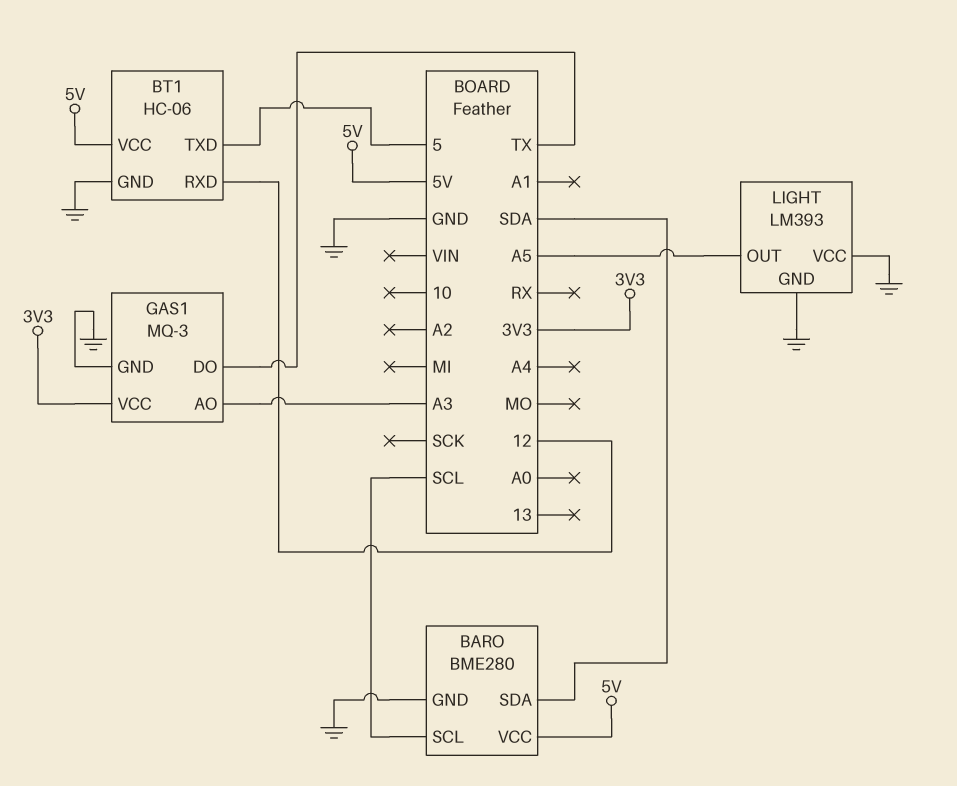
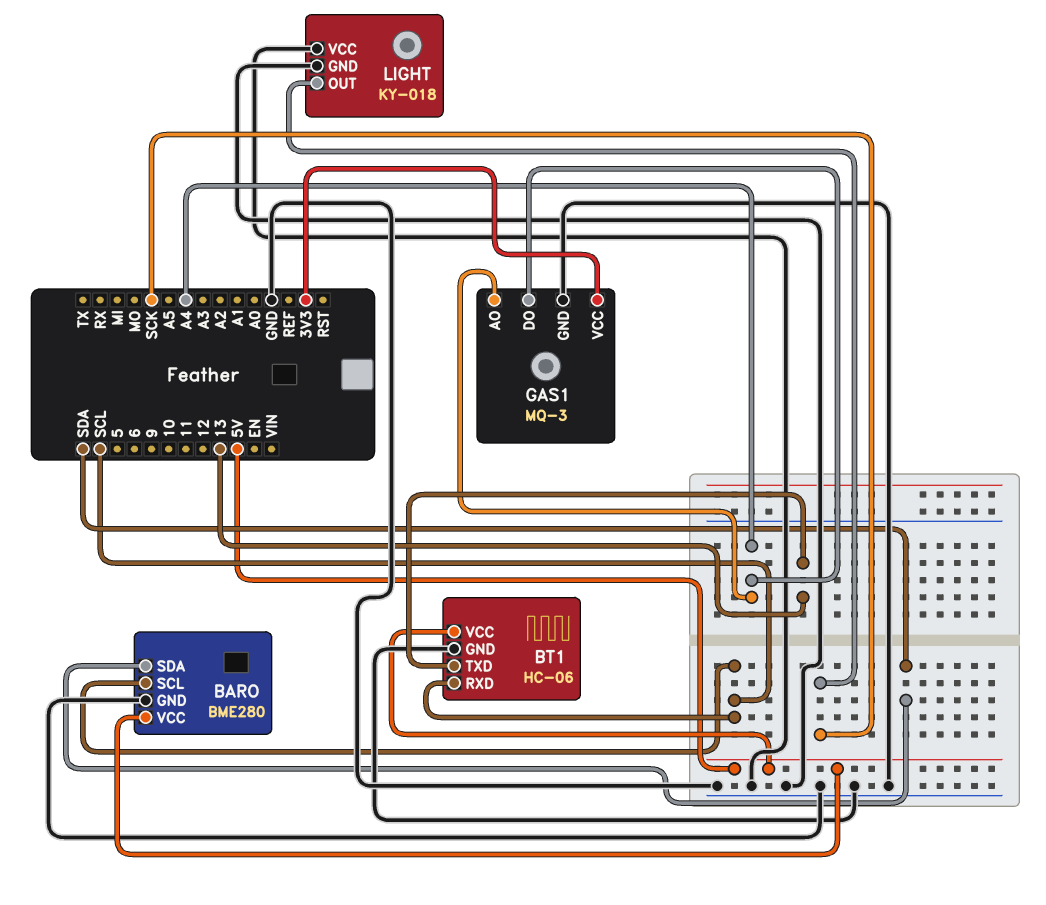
BT1 pin RXD: 12 -> SCL
BT1 pin TXD: 5 -> 13
GAS1 pin AO: A3 -> A4
GAS1 pin DO: TX -> A4
LIGHT: LM393 -> KY-018
LIGHT pin OUT: A5 -> SCK

